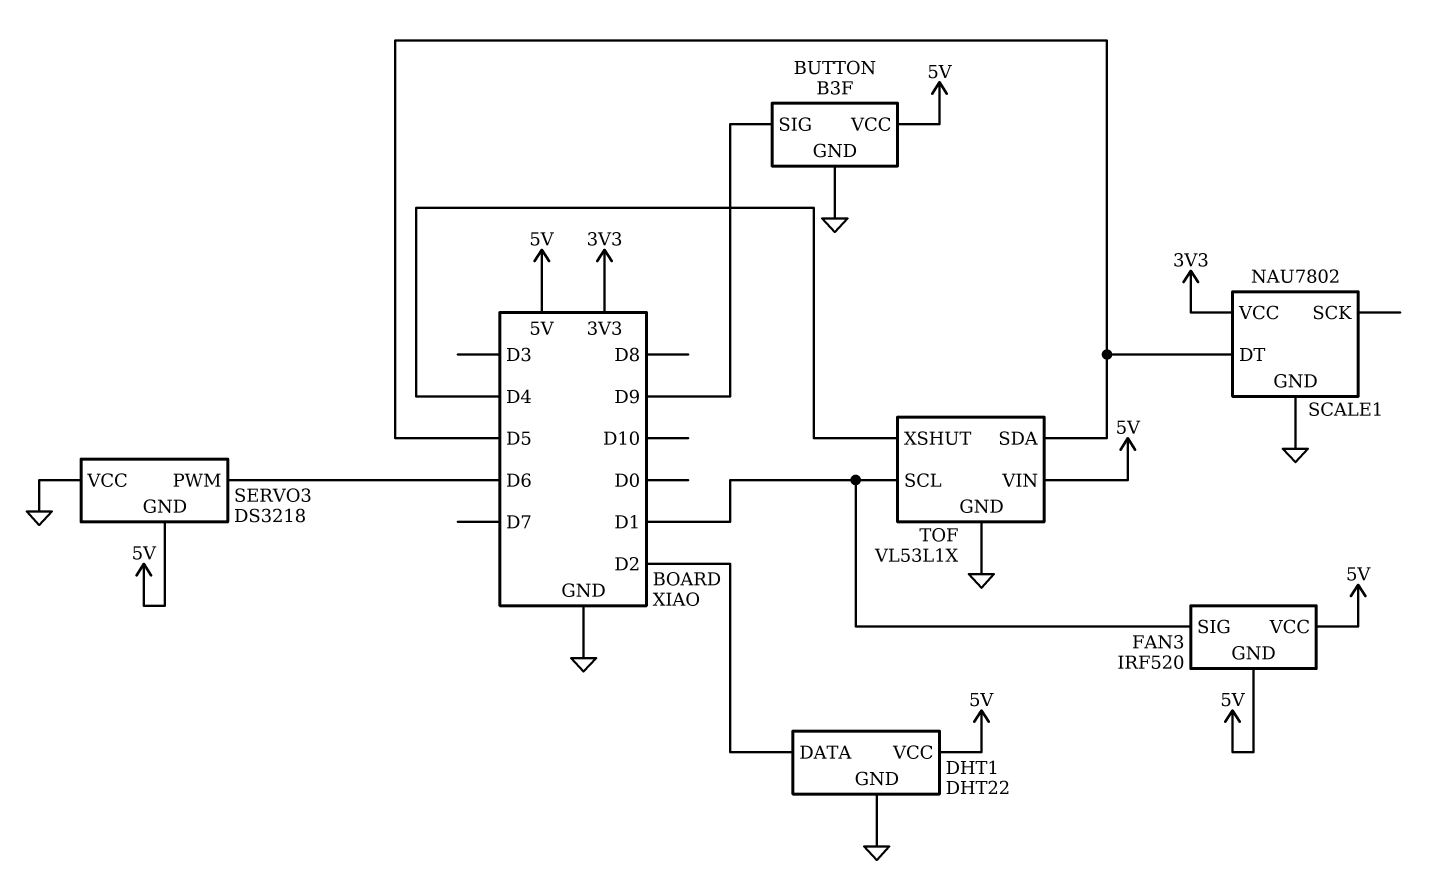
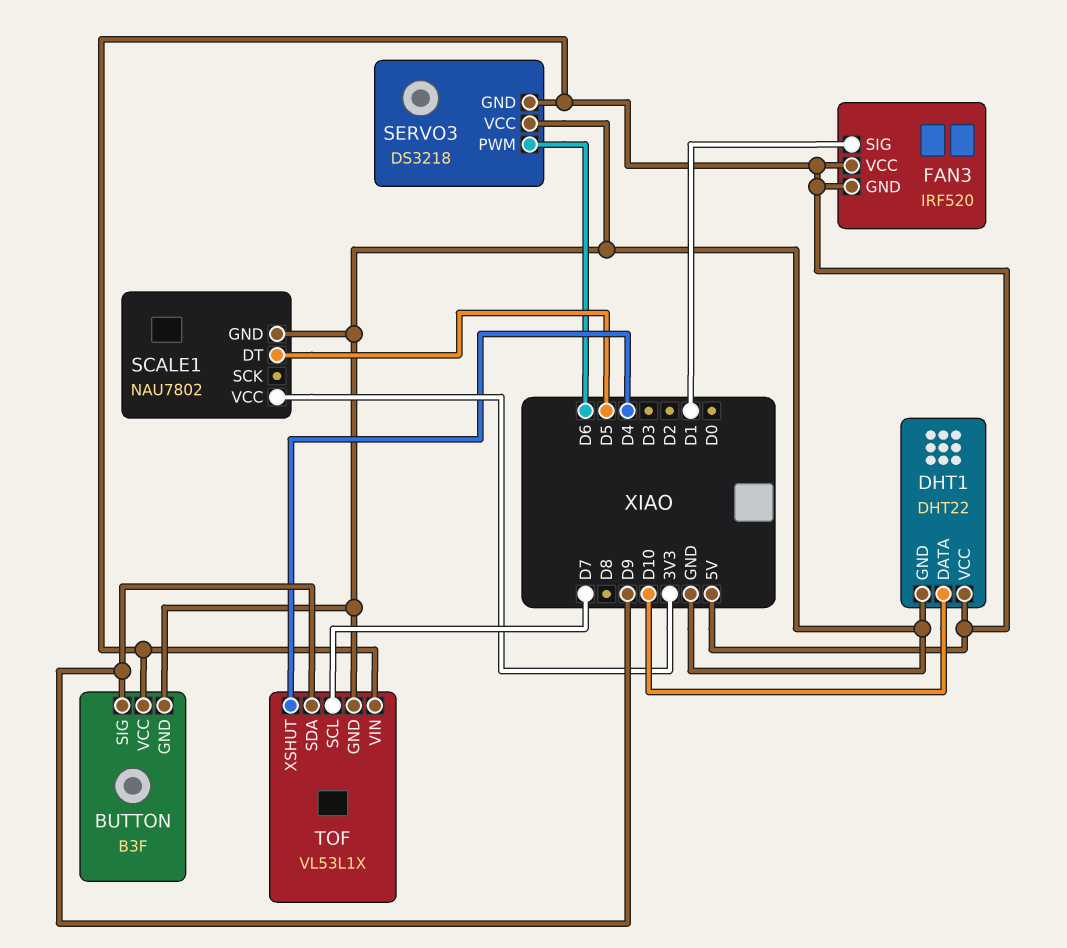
DHT1 pin DATA: D2 -> D10
TOF pin SCL: D1 -> D7
TOF pin SDA: D5 -> D9

